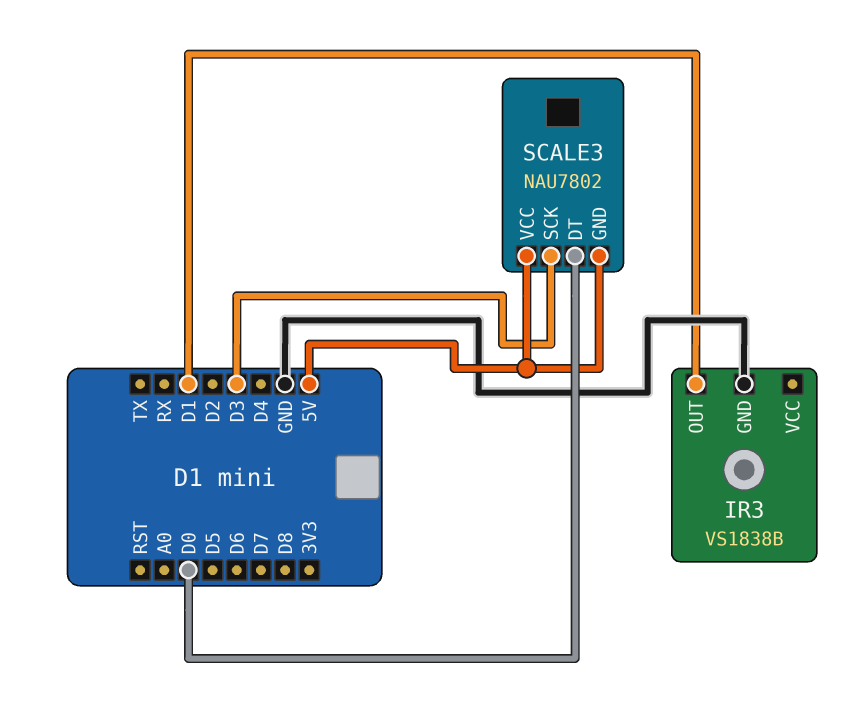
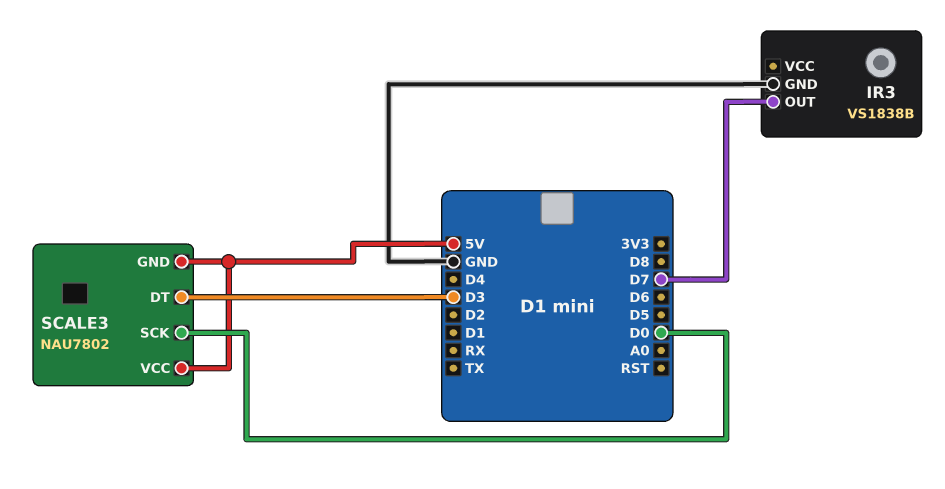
IR3 pin OUT: D1 -> D7
SCALE3 pin DT: D0 -> D3
SCALE3 pin SCK: D3 -> D0

